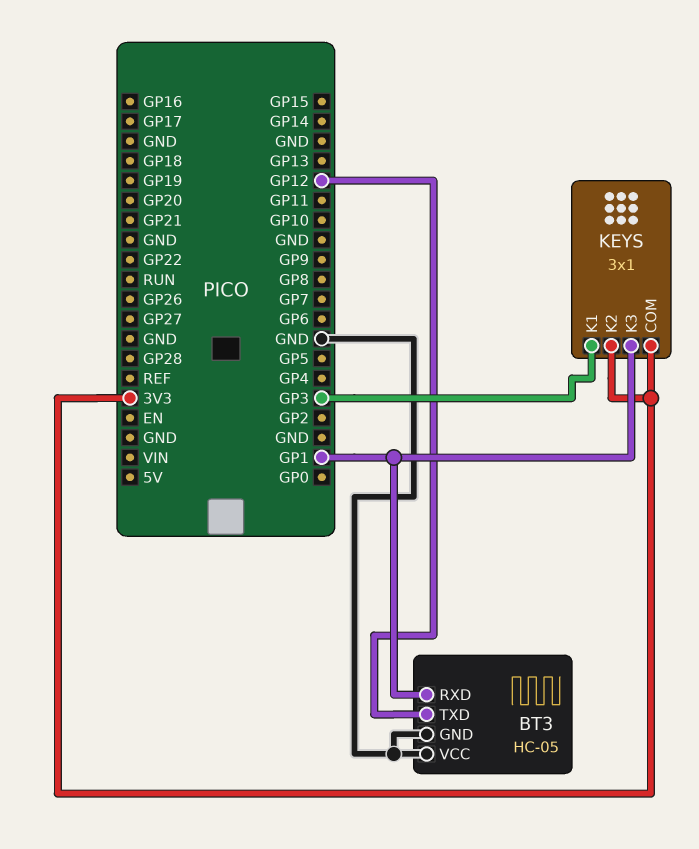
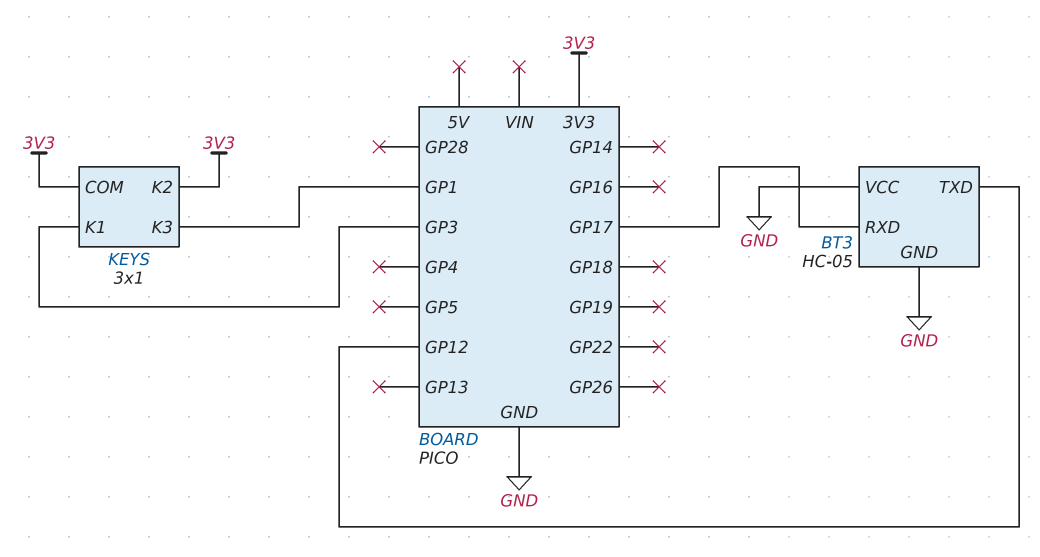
BT3 pin RXD: GP1 -> GP17

